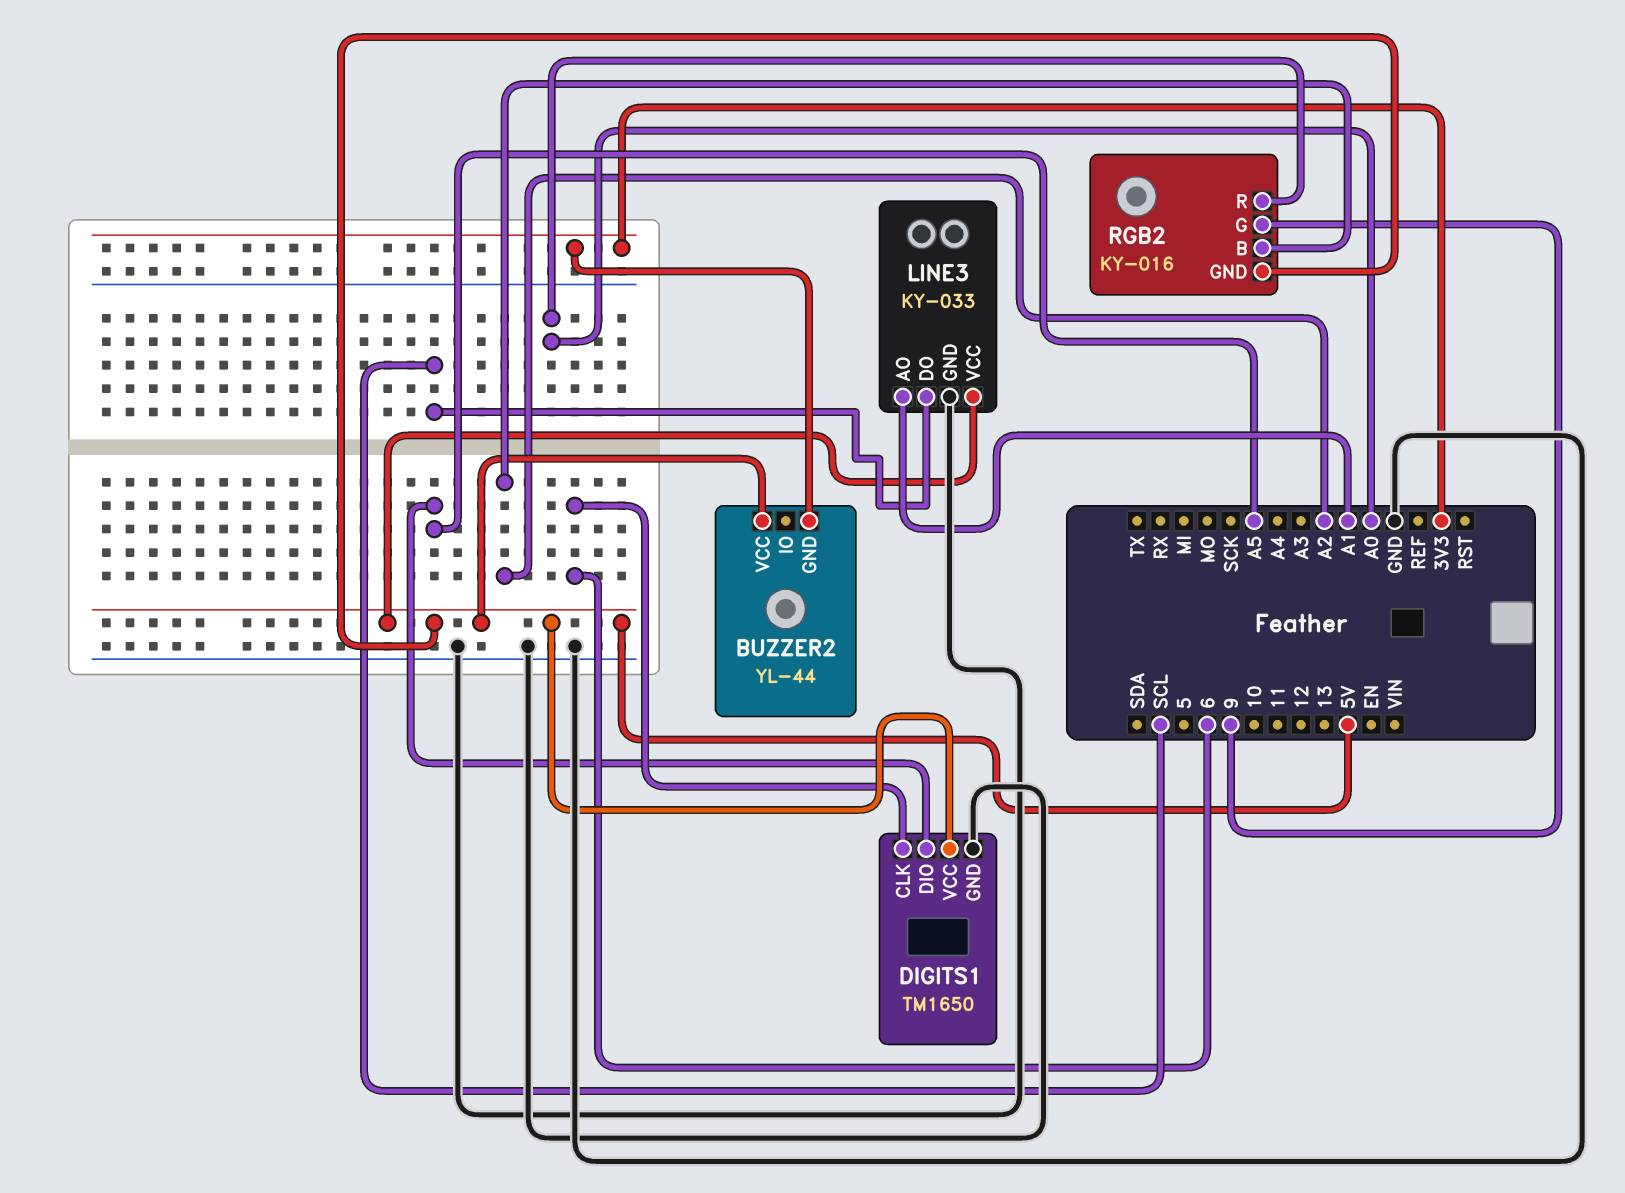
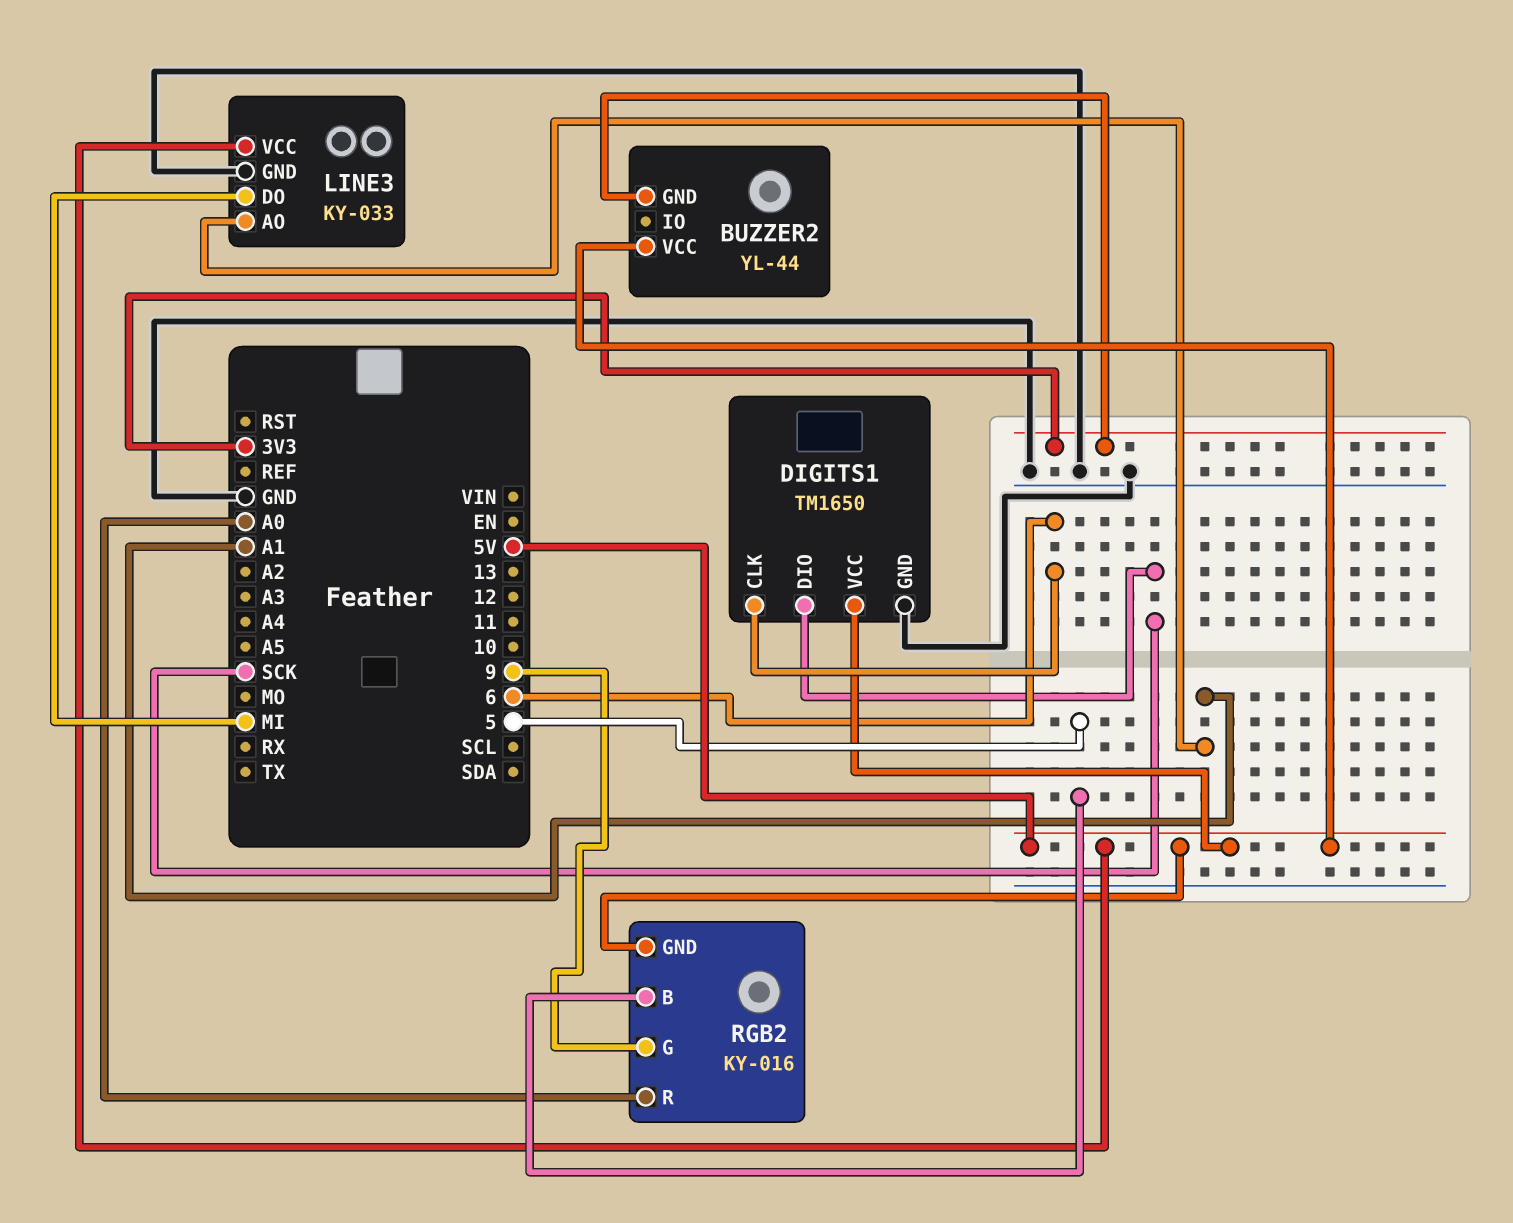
DIGITS1 pin DIO: A5 -> SCK
LINE3 pin DO: SCL -> MI
RGB2 pin B: A2 -> 5

